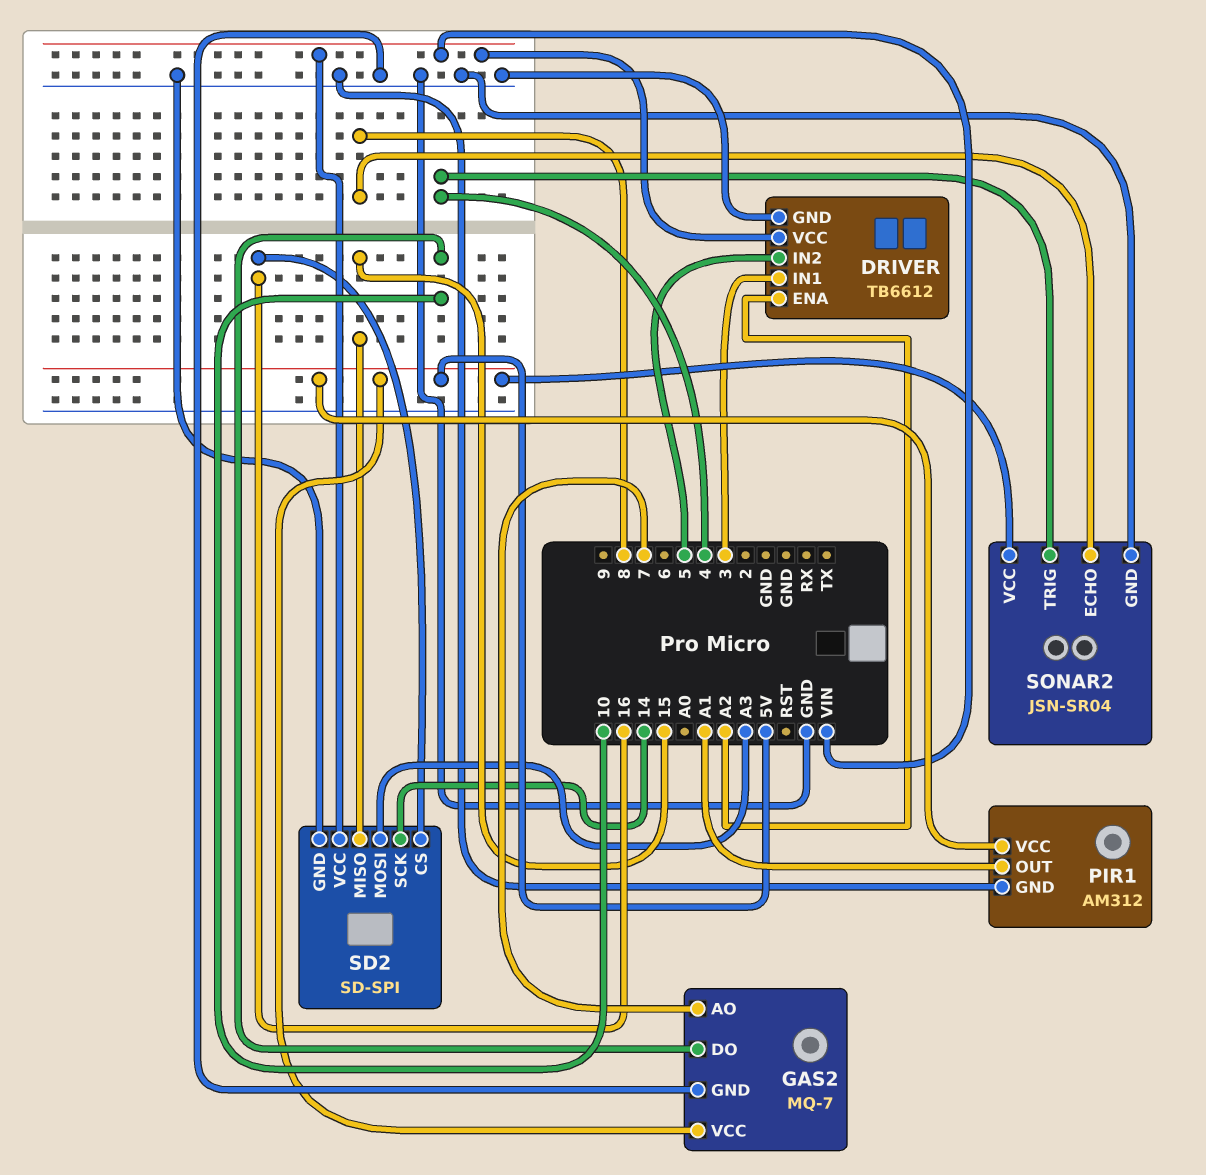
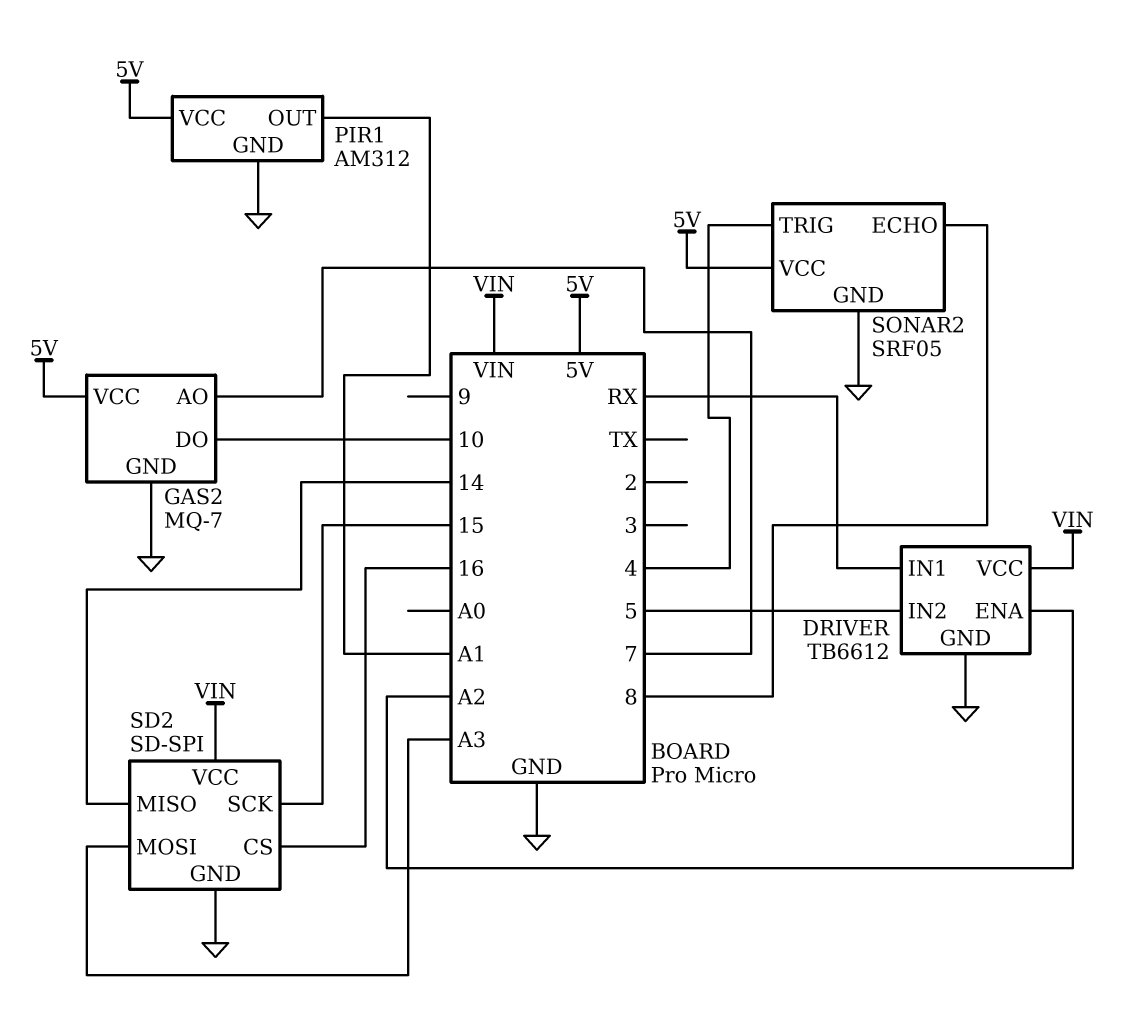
DRIVER pin IN1: 3 -> RX
SD2 pin MISO: 15 -> 14
SD2 pin SCK: 14 -> 15
SONAR2: JSN-SR04 -> SRF05

